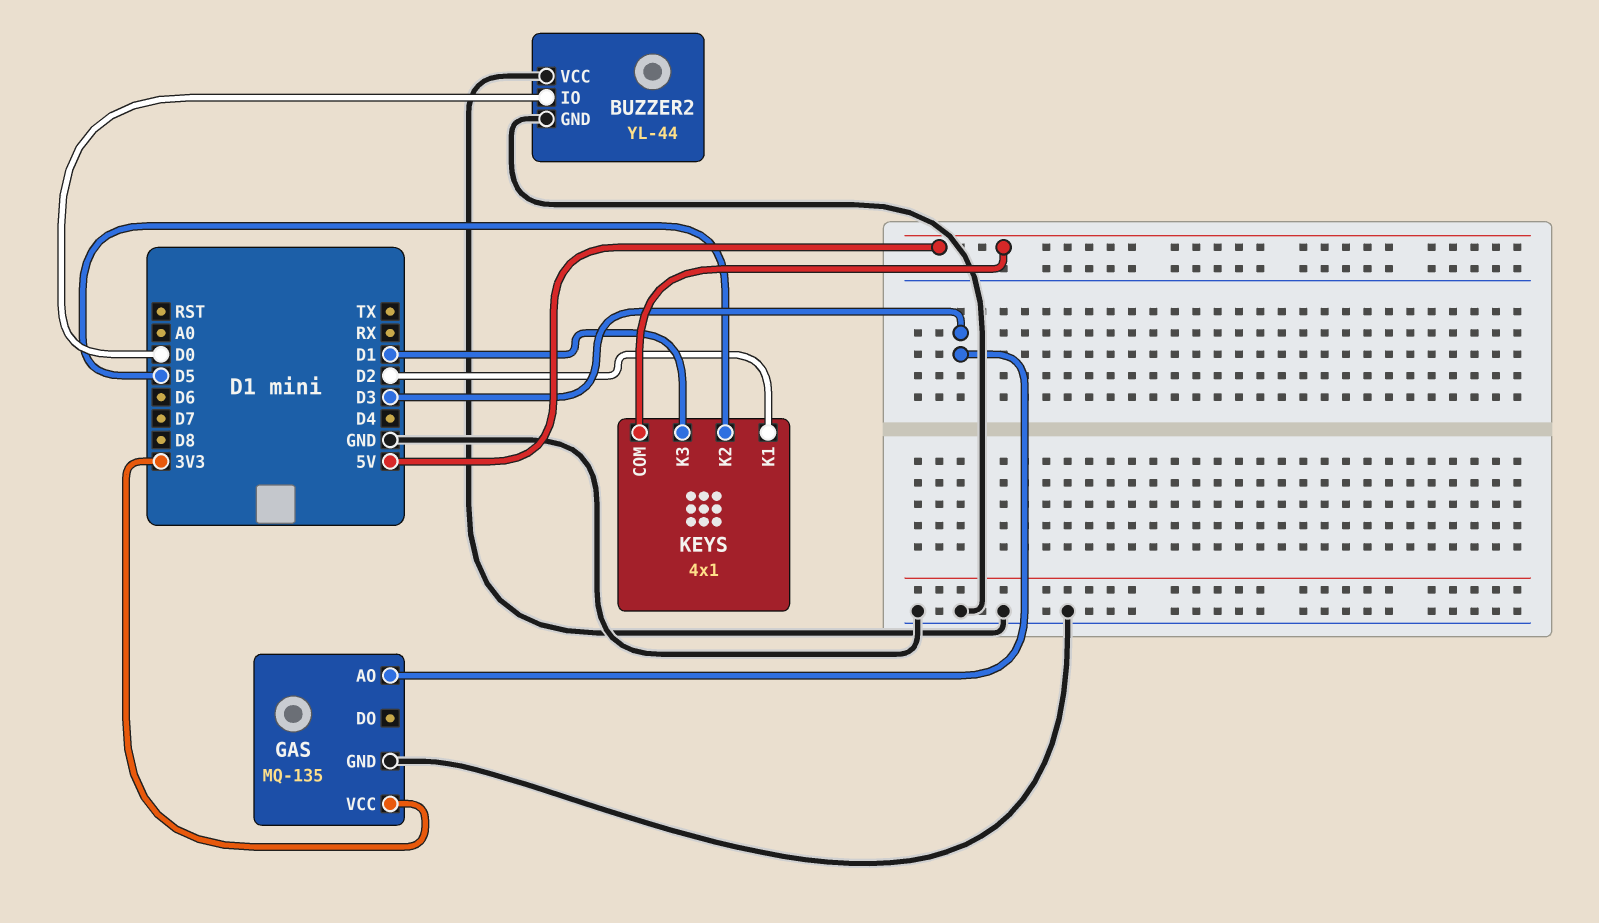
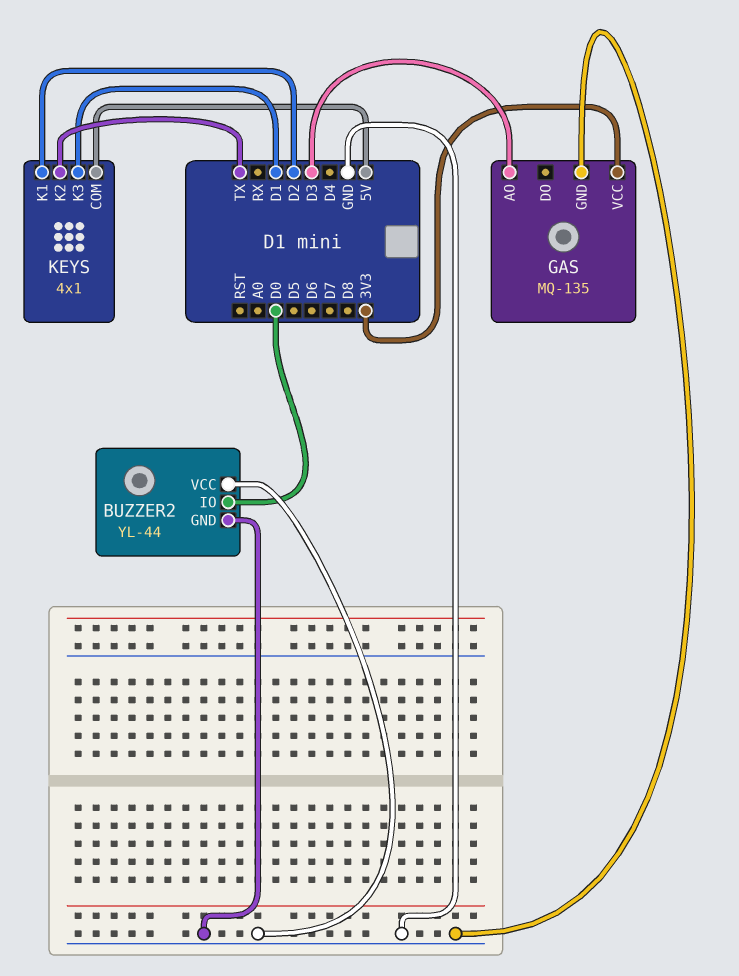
KEYS pin K2: D5 -> TX

